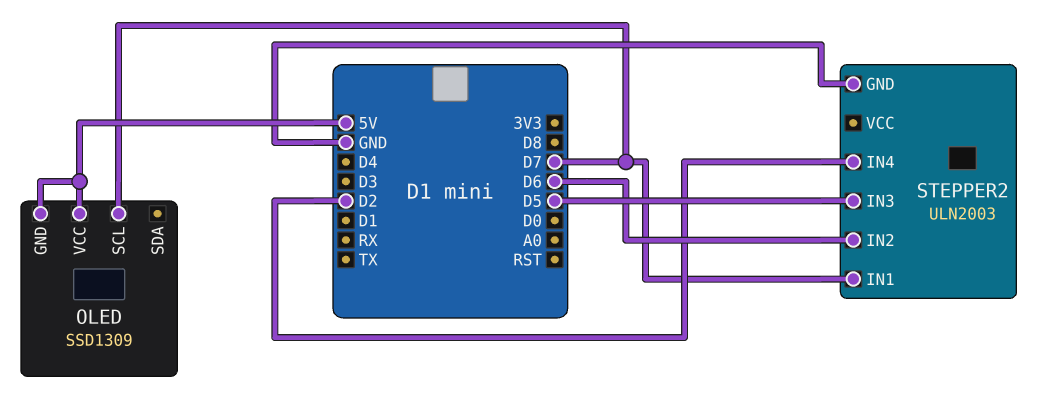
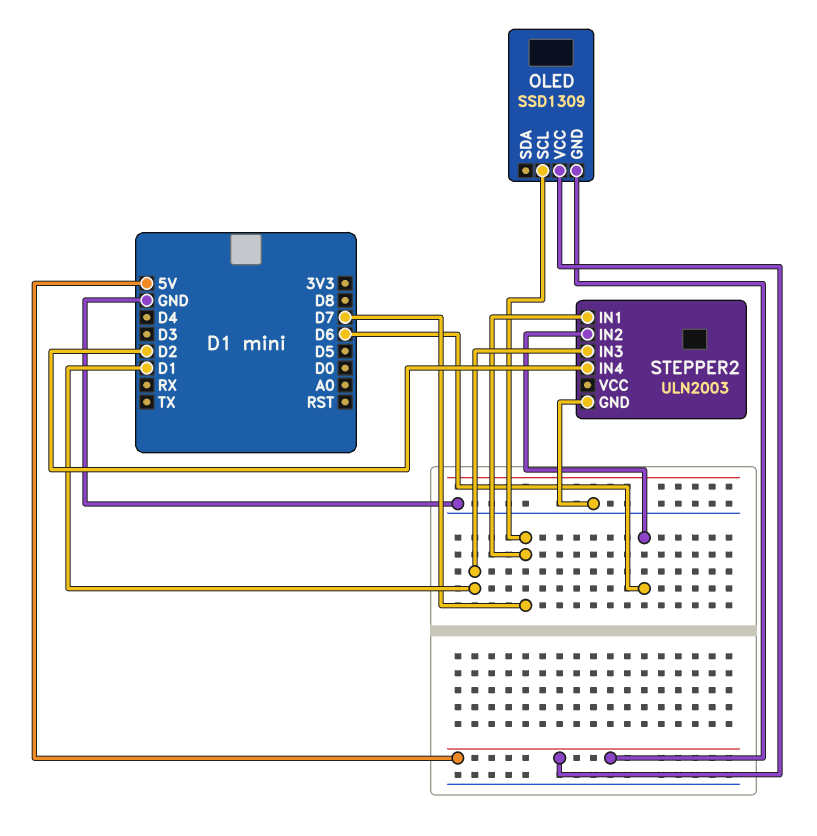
STEPPER2 pin IN3: D5 -> D1

